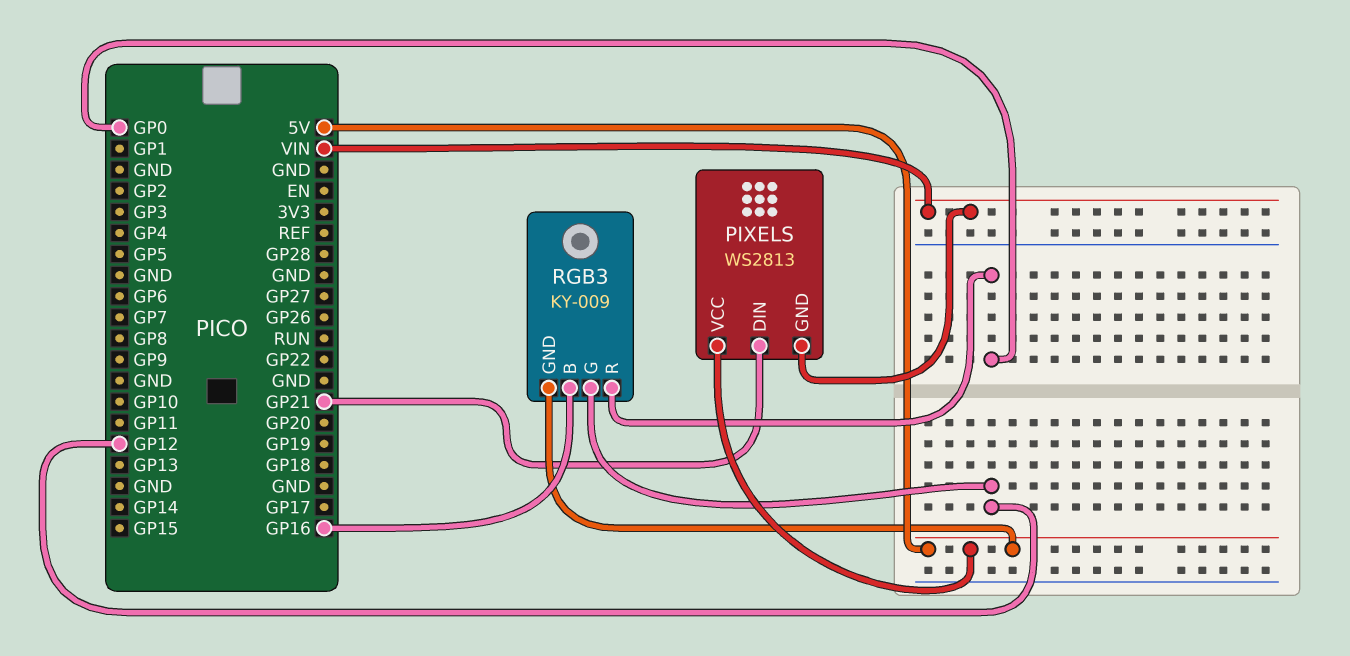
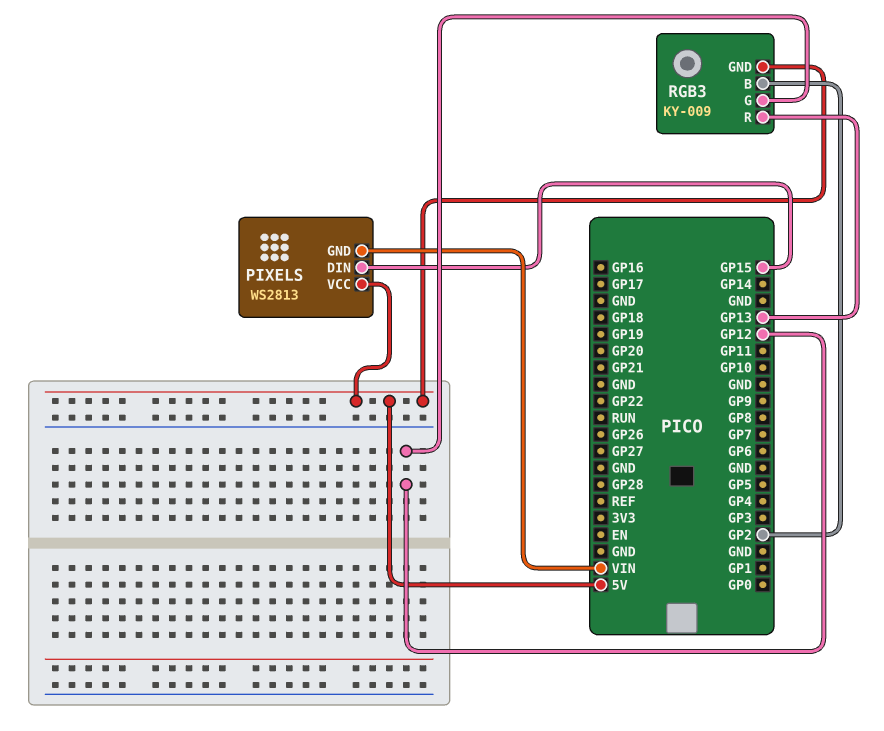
PIXELS pin DIN: GP21 -> GP15
RGB3 pin B: GP16 -> GP2
RGB3 pin R: GP0 -> GP13

